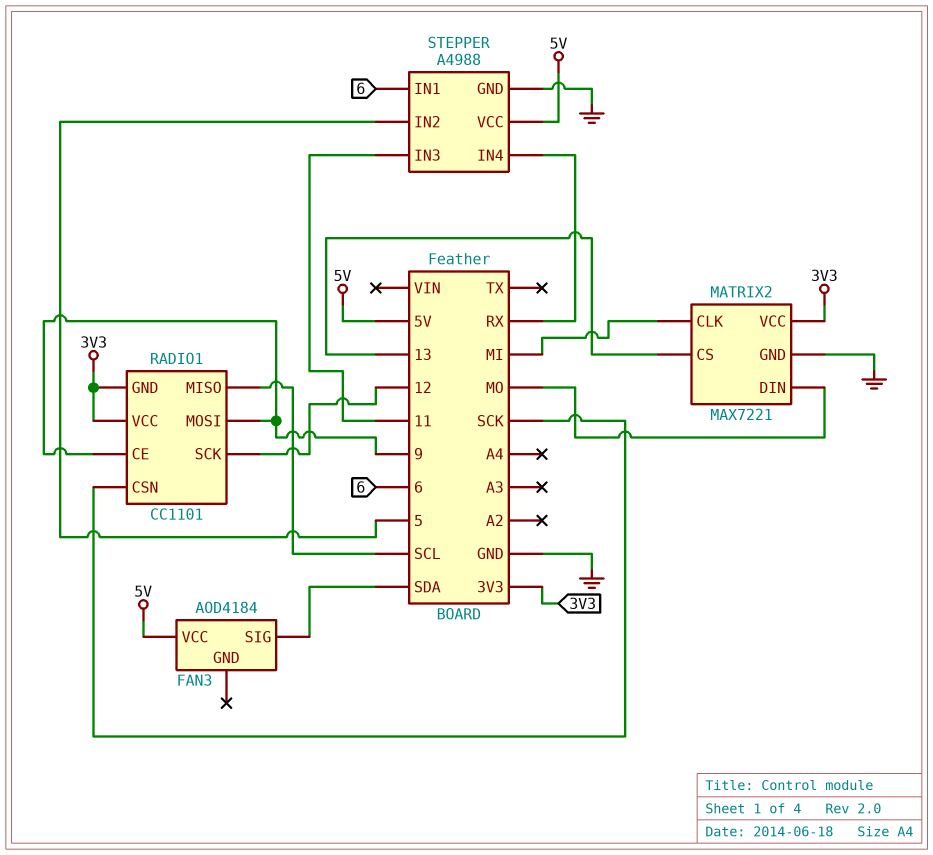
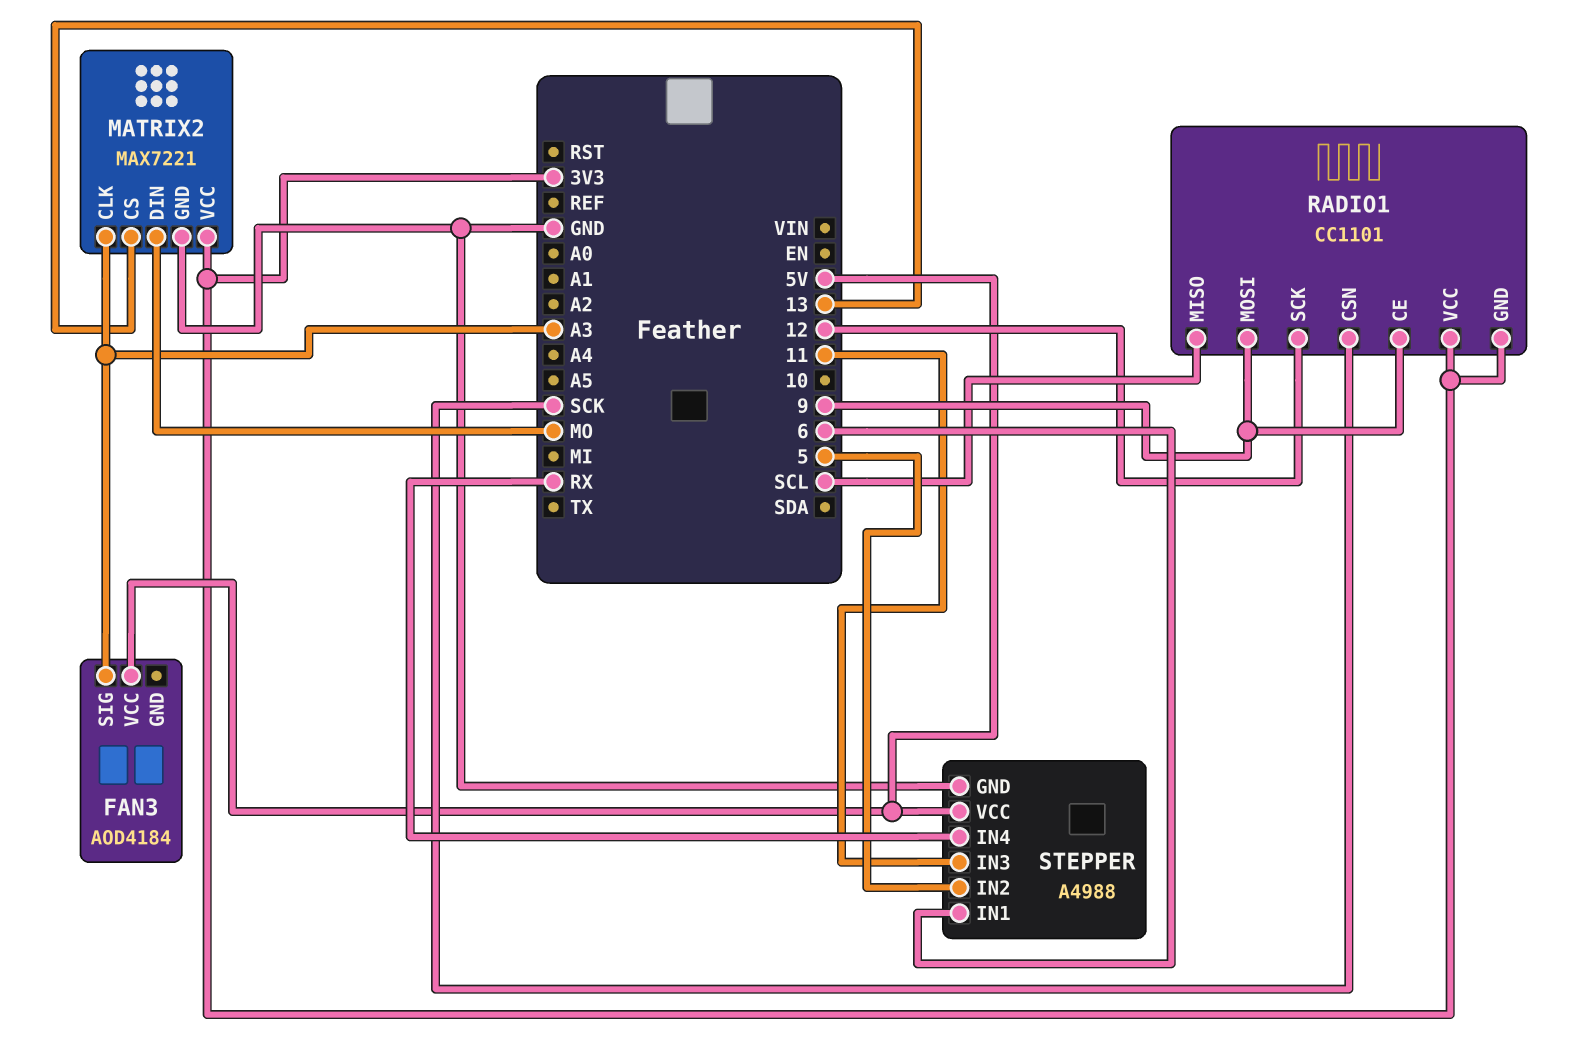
FAN3 pin SIG: SDA -> A3
MATRIX2 pin CLK: MI -> A3

